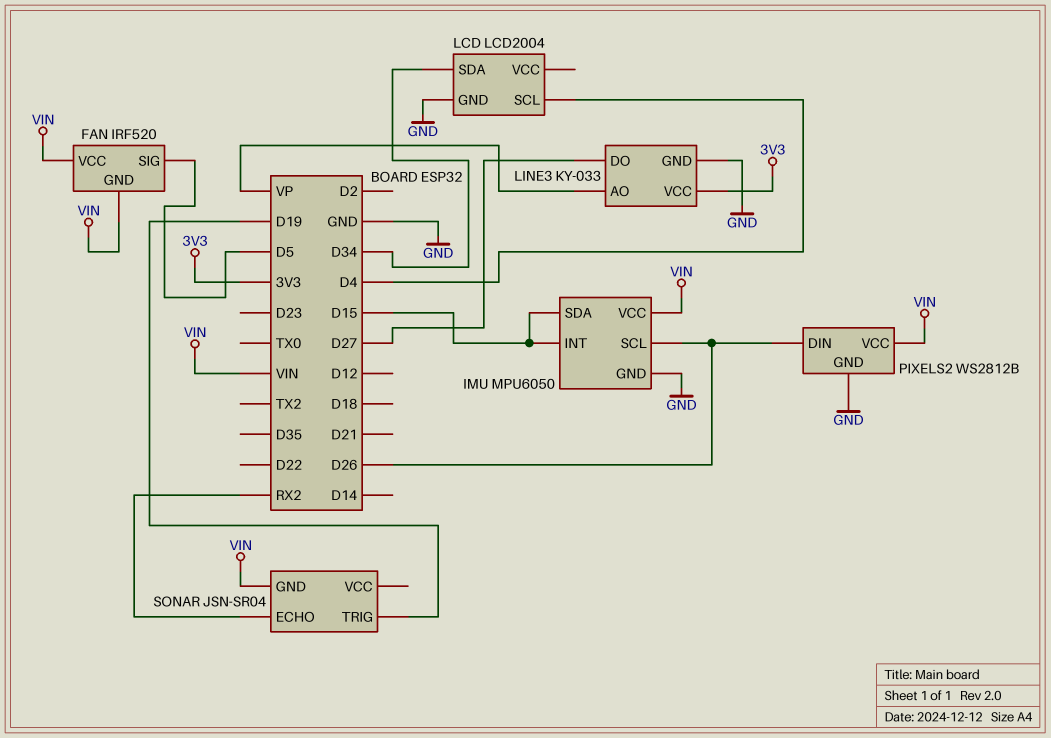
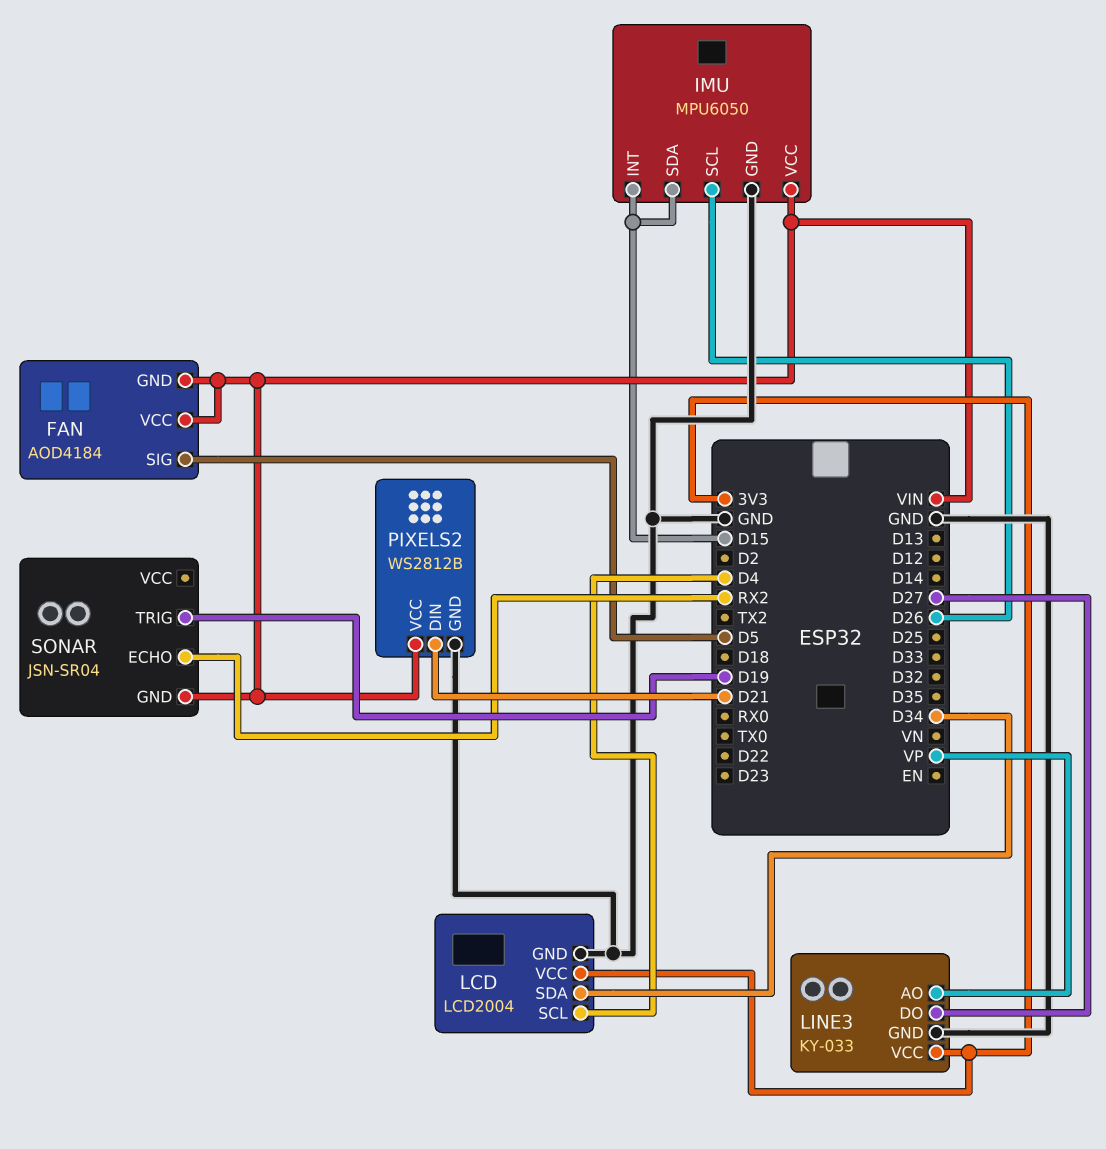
FAN: IRF520 -> AOD4184
LCD pin VCC: none -> 3V3
PIXELS2 pin DIN: D26 -> D21

